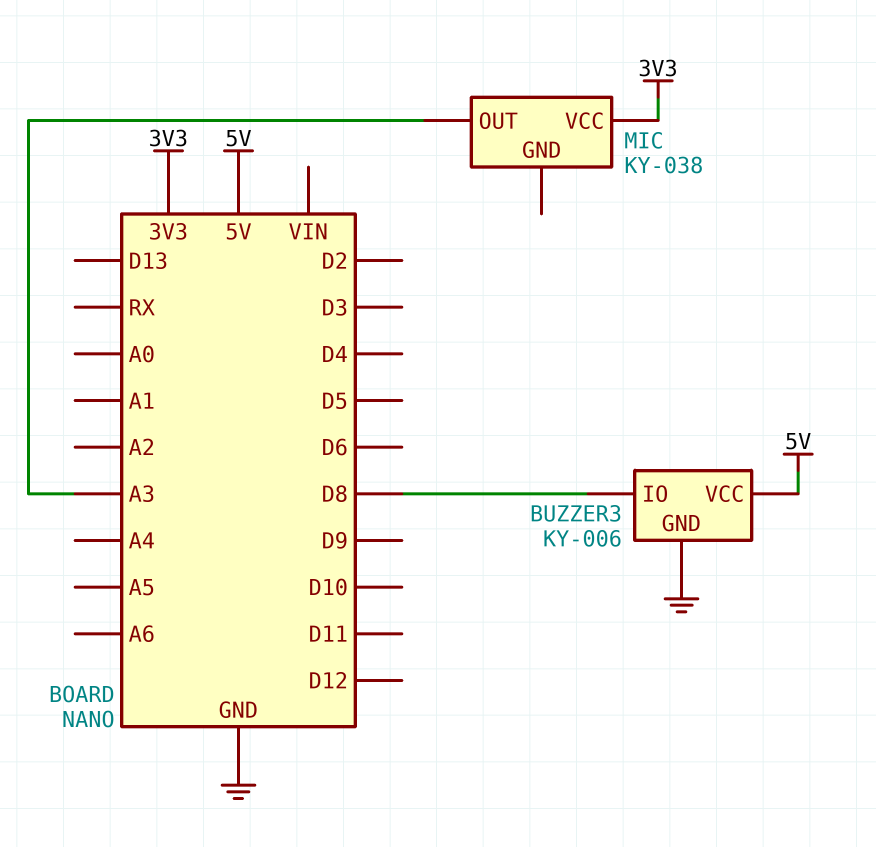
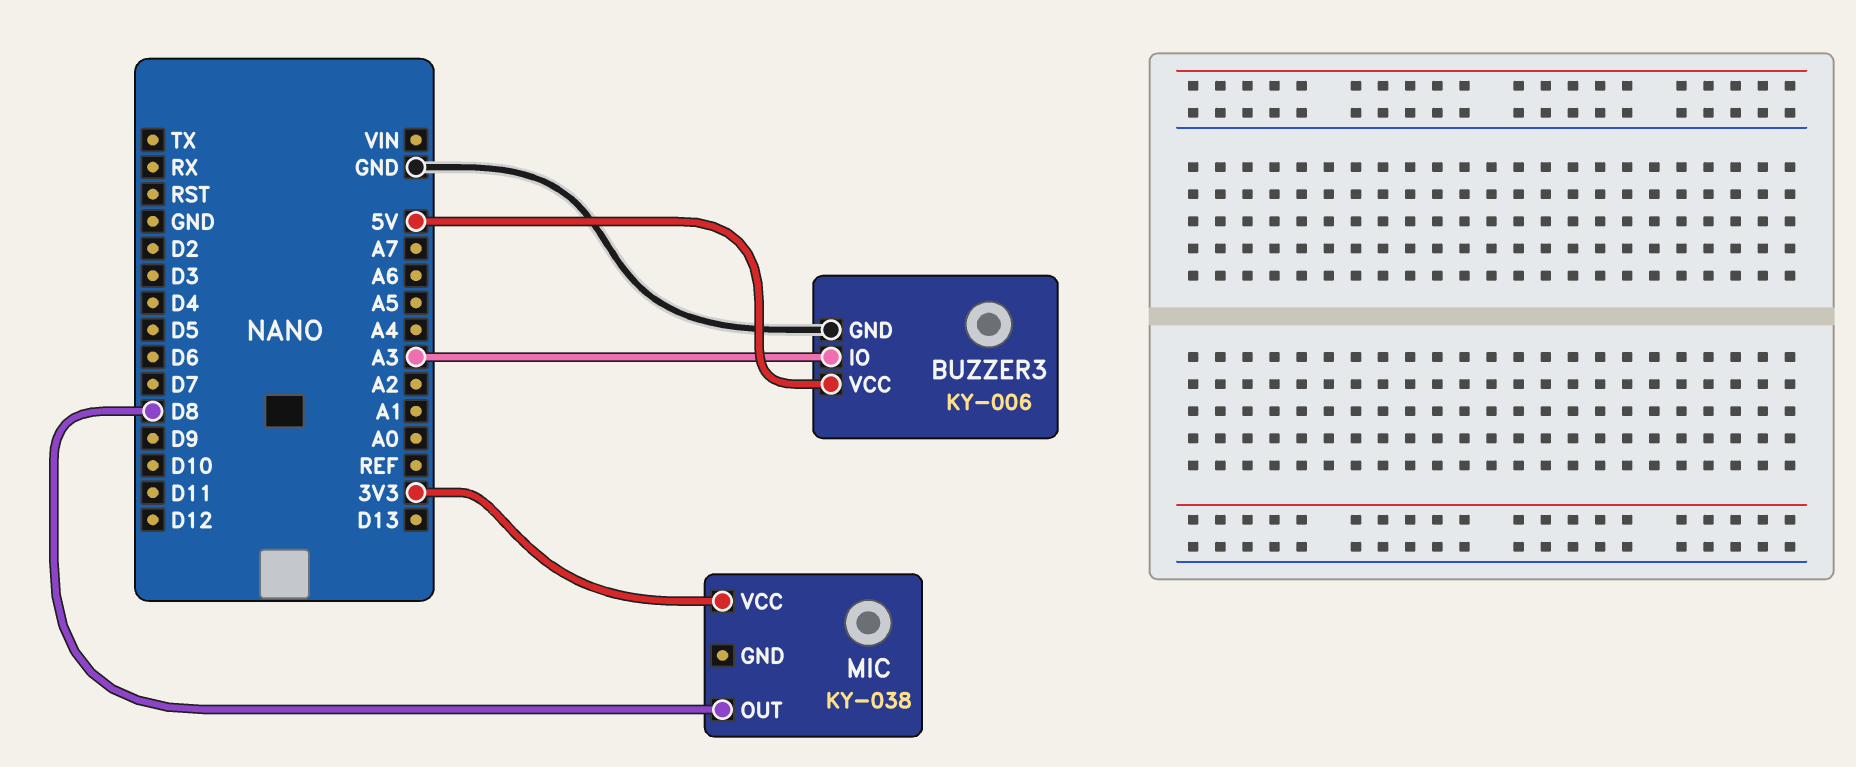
BUZZER3 pin IO: D8 -> A3
MIC pin OUT: A3 -> D8

